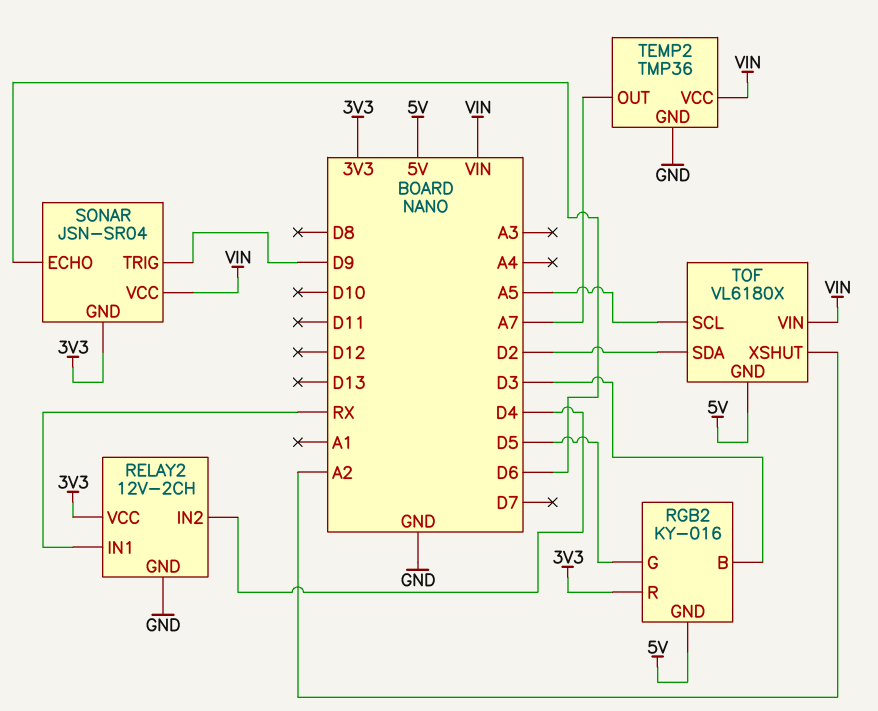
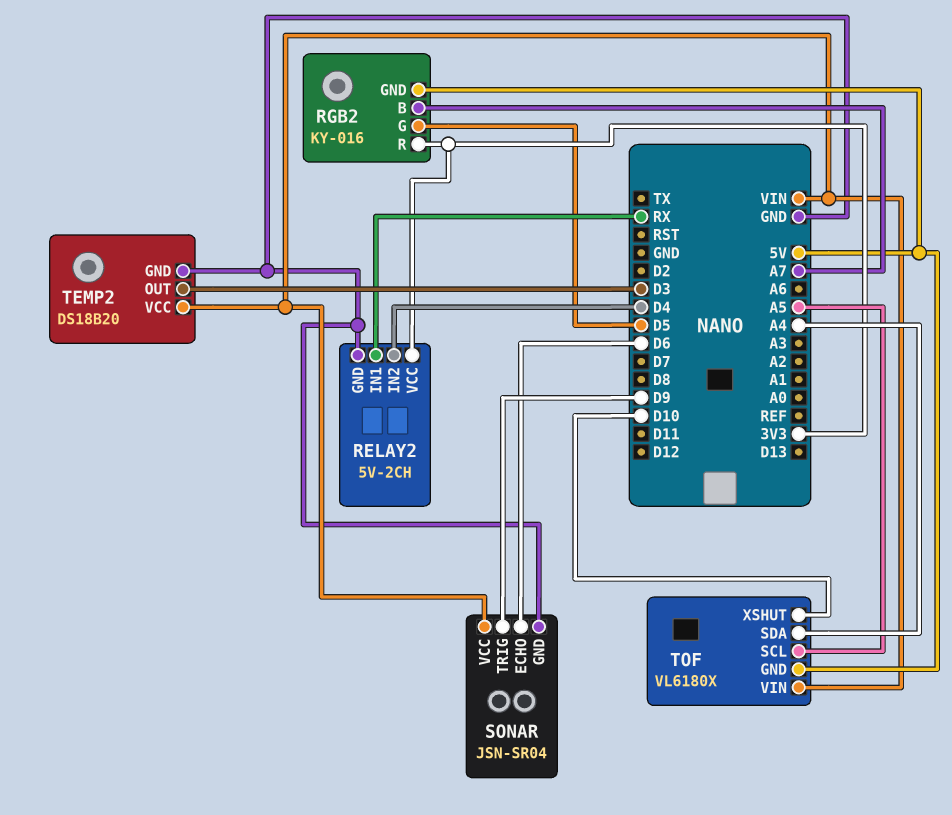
RELAY2: 12V-2CH -> 5V-2CH
RGB2 pin B: D3 -> A7
SONAR pin GND: 3V3 -> GND
TEMP2: TMP36 -> DS18B20
TEMP2 pin OUT: A7 -> D3
TOF pin SDA: D2 -> A4
TOF pin XSHUT: A2 -> D10

